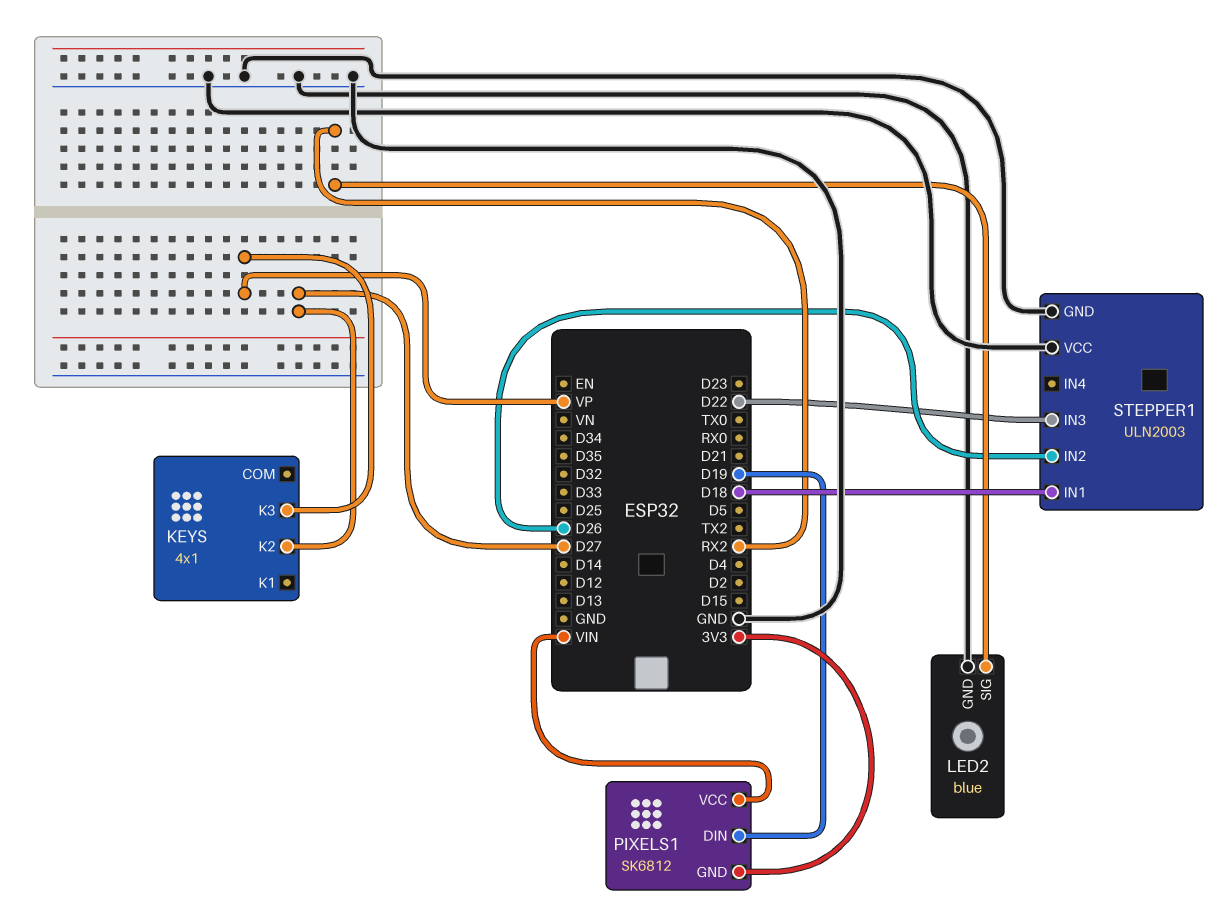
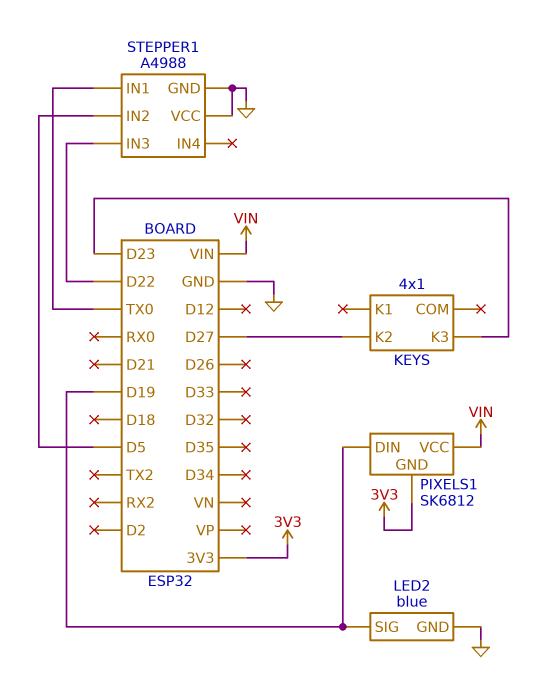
KEYS pin K3: VP -> D23
LED2 pin SIG: RX2 -> D19
STEPPER1: ULN2003 -> A4988
STEPPER1 pin IN1: D18 -> TX0
STEPPER1 pin IN2: D26 -> D5

